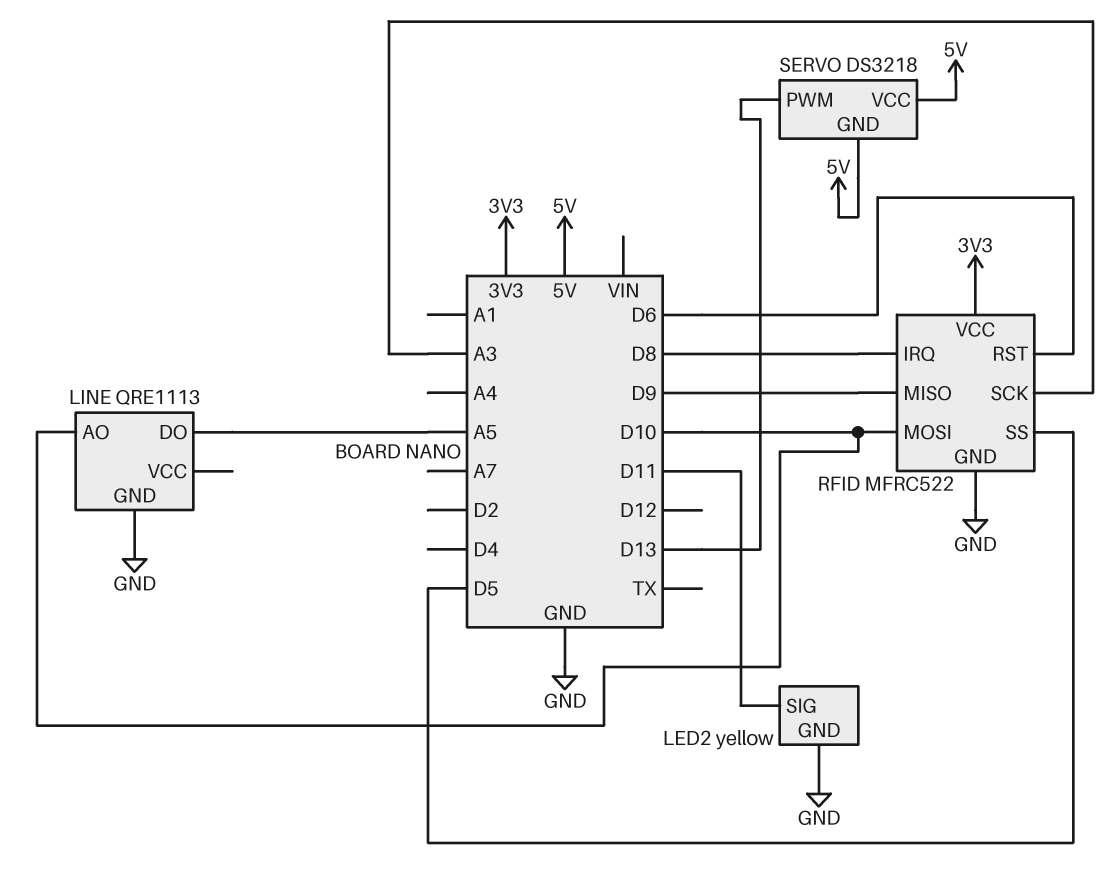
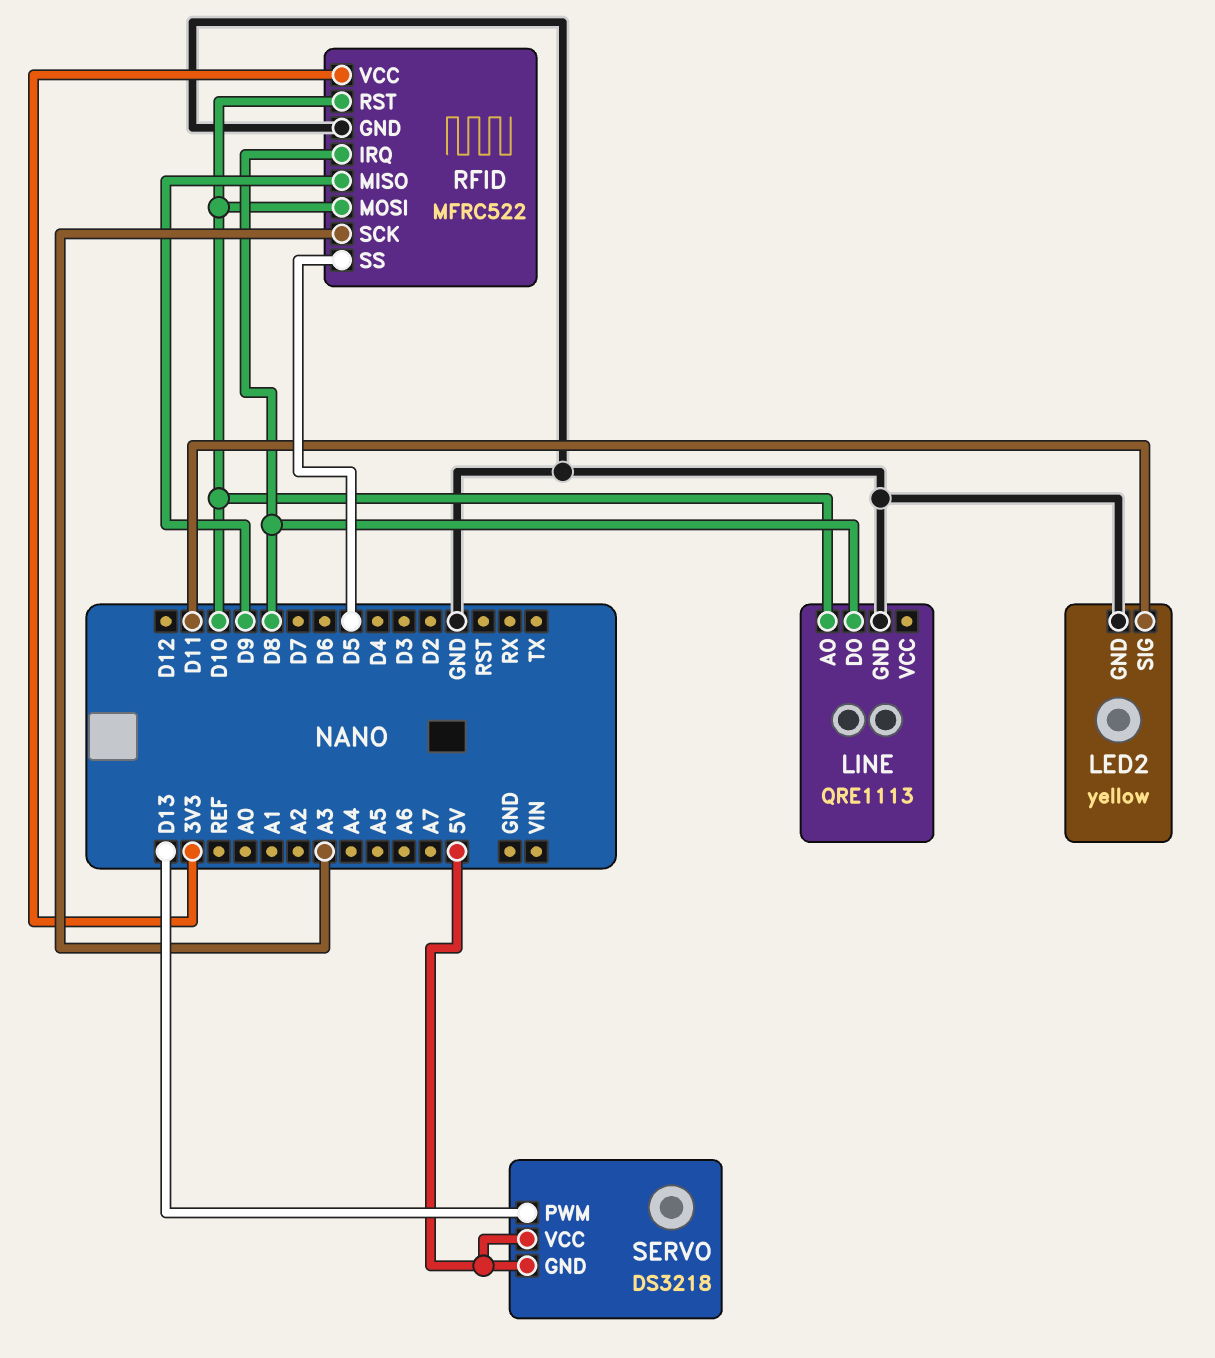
LINE pin DO: A5 -> D8
RFID pin RST: D6 -> D10

